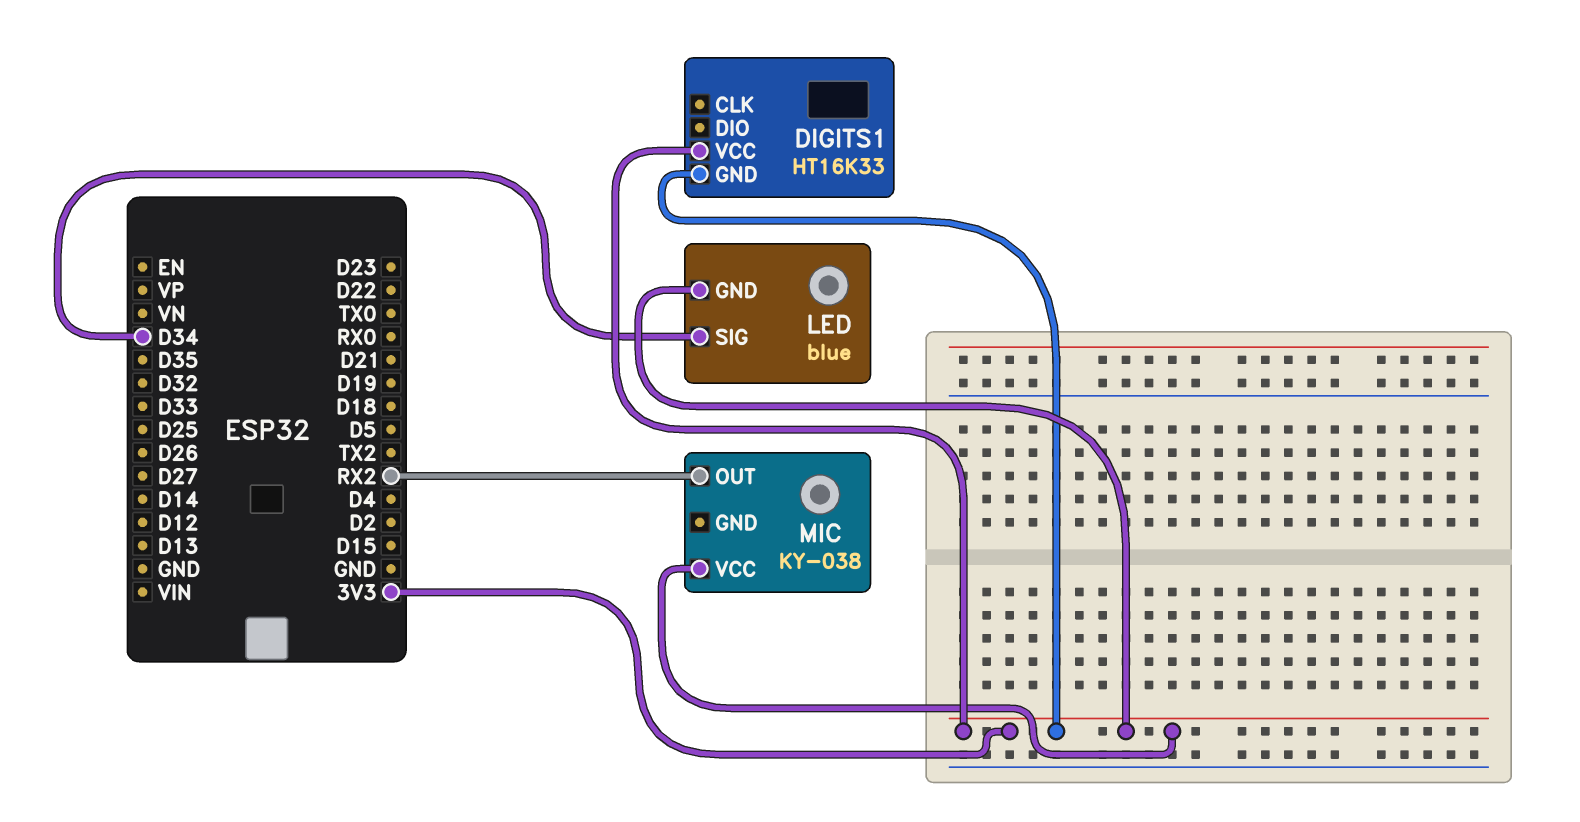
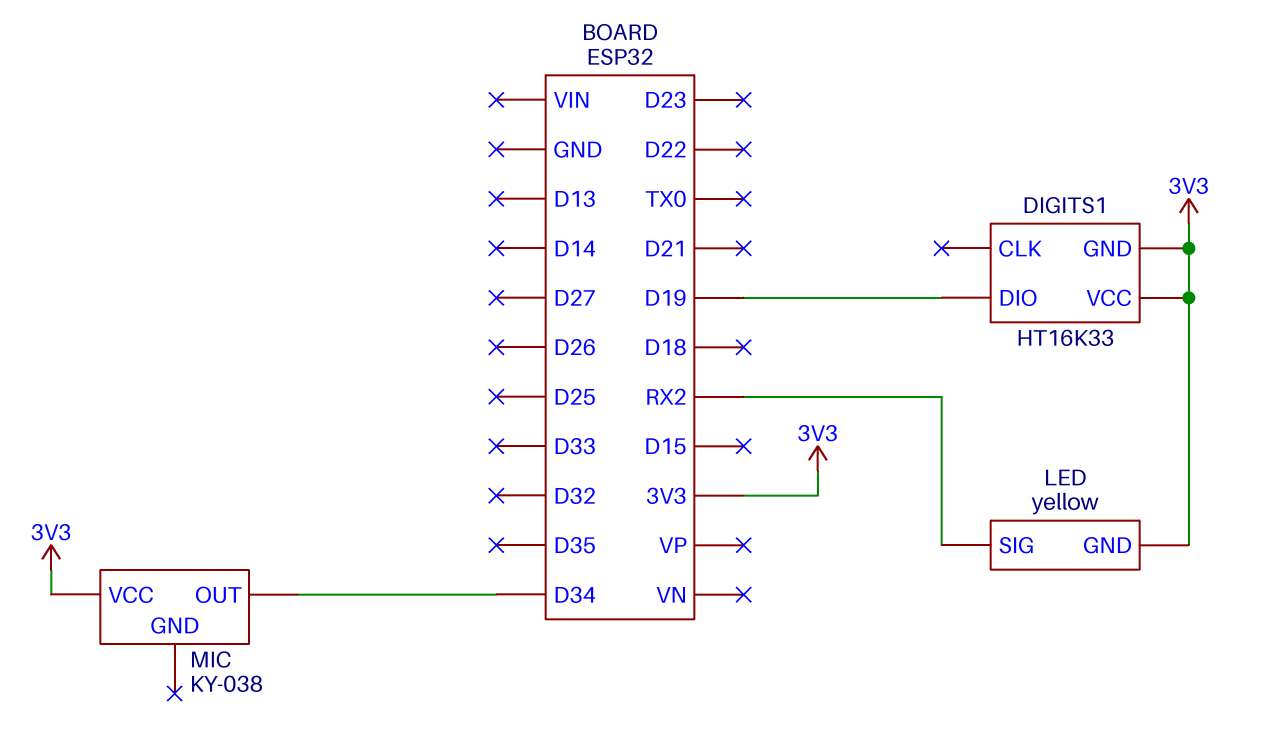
DIGITS1 pin DIO: none -> D19
LED: blue -> yellow
LED pin SIG: D34 -> RX2
MIC pin OUT: RX2 -> D34

